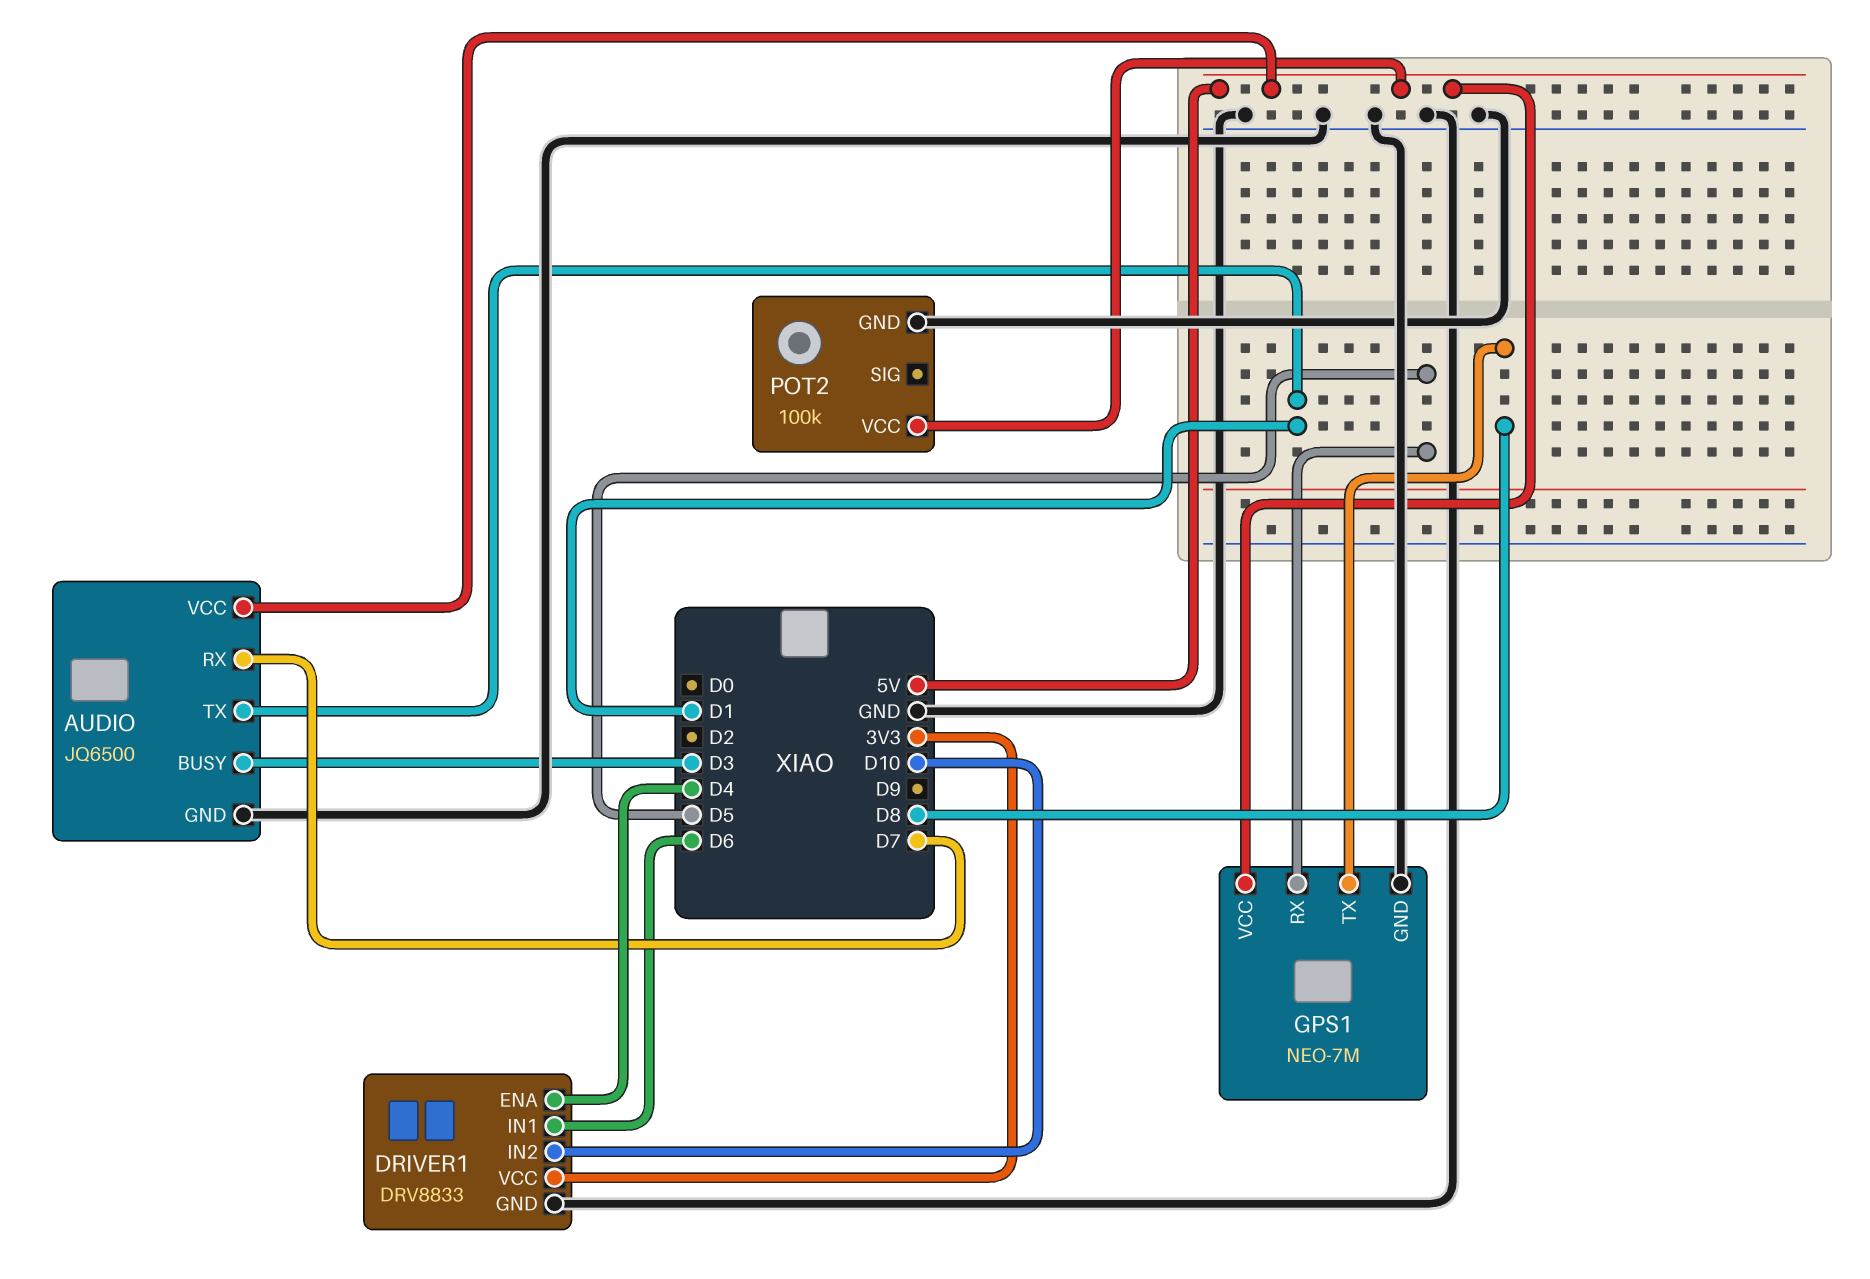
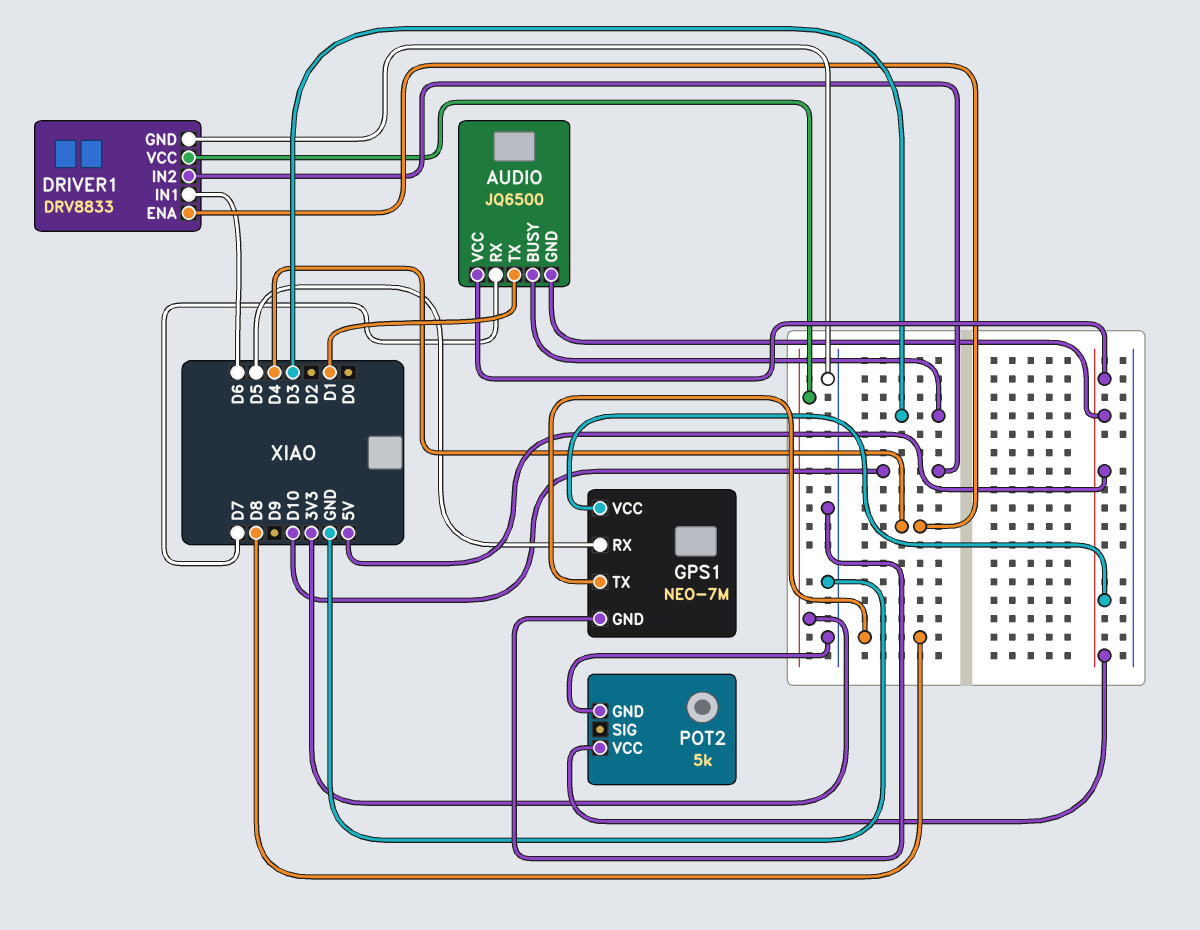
AUDIO pin GND: GND -> 5V
POT2: 100k -> 5k

